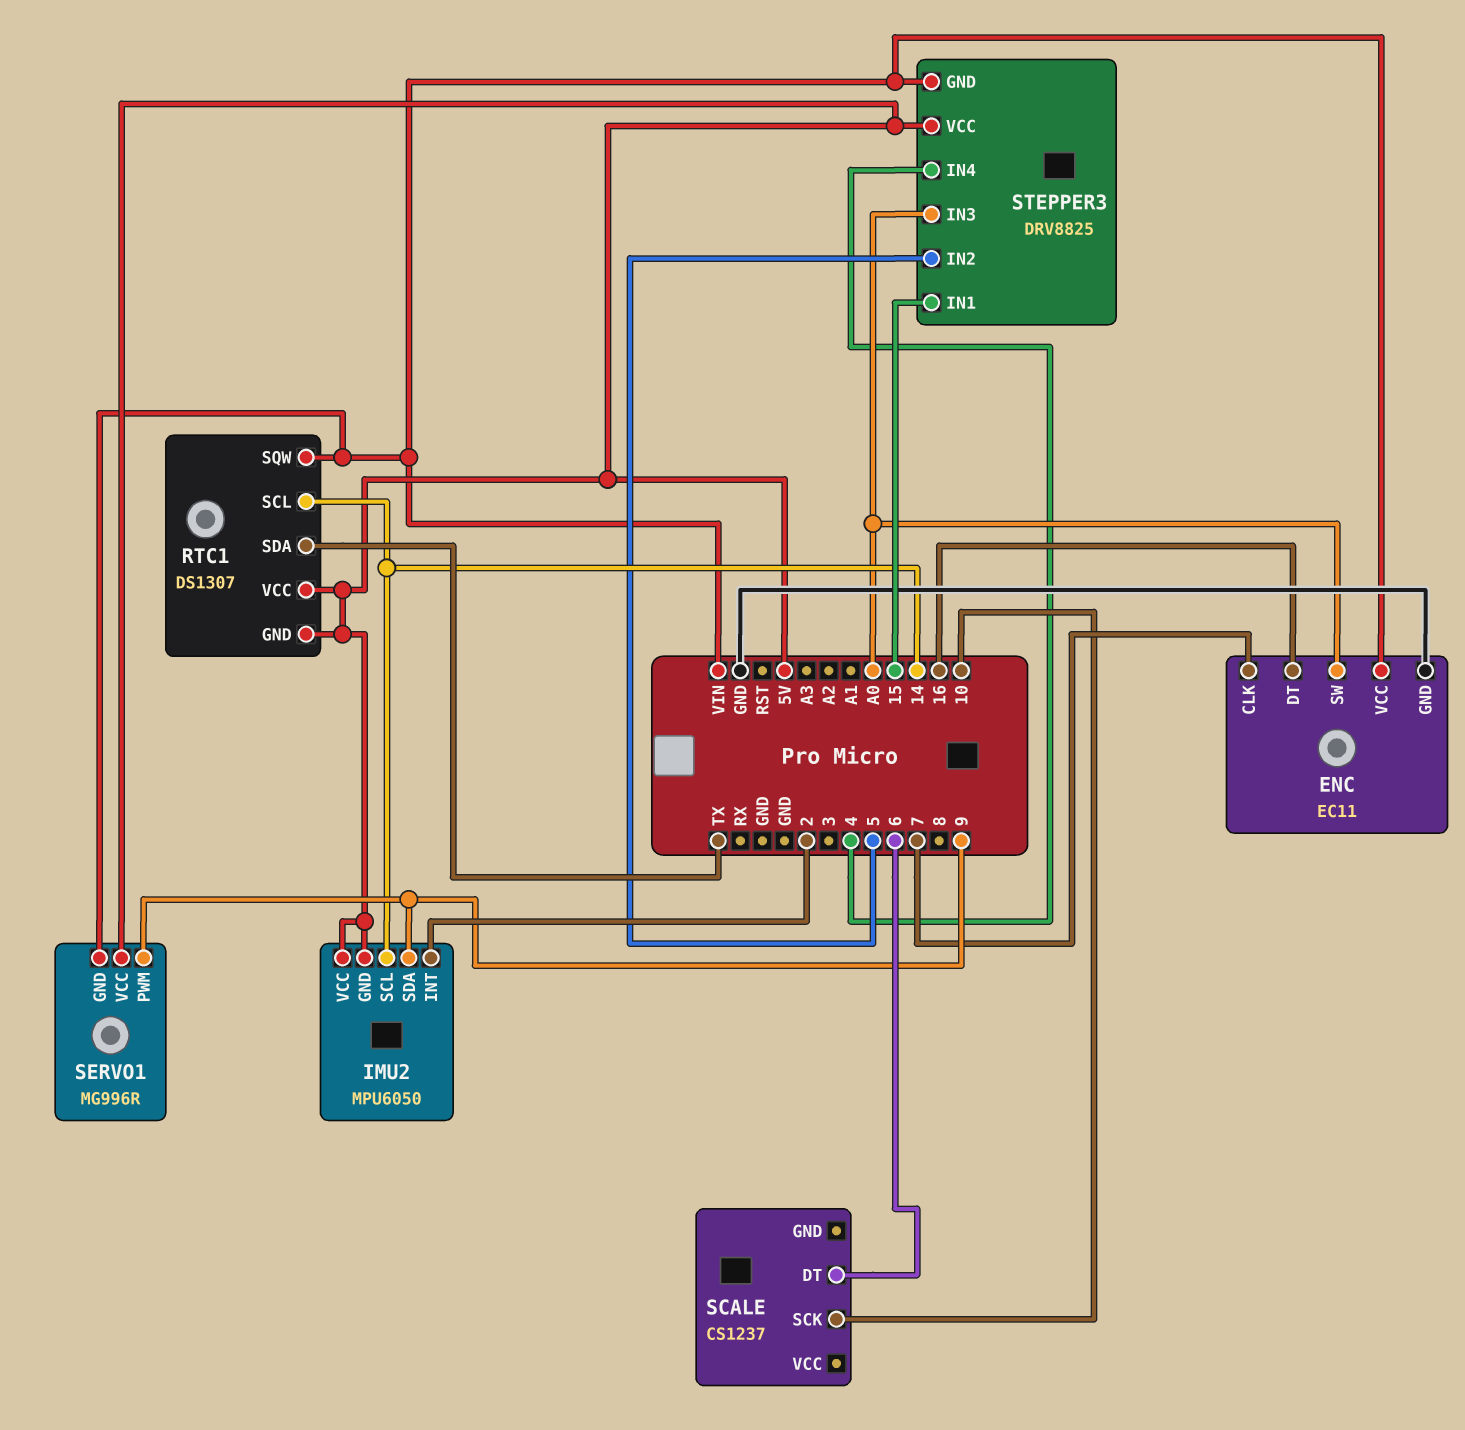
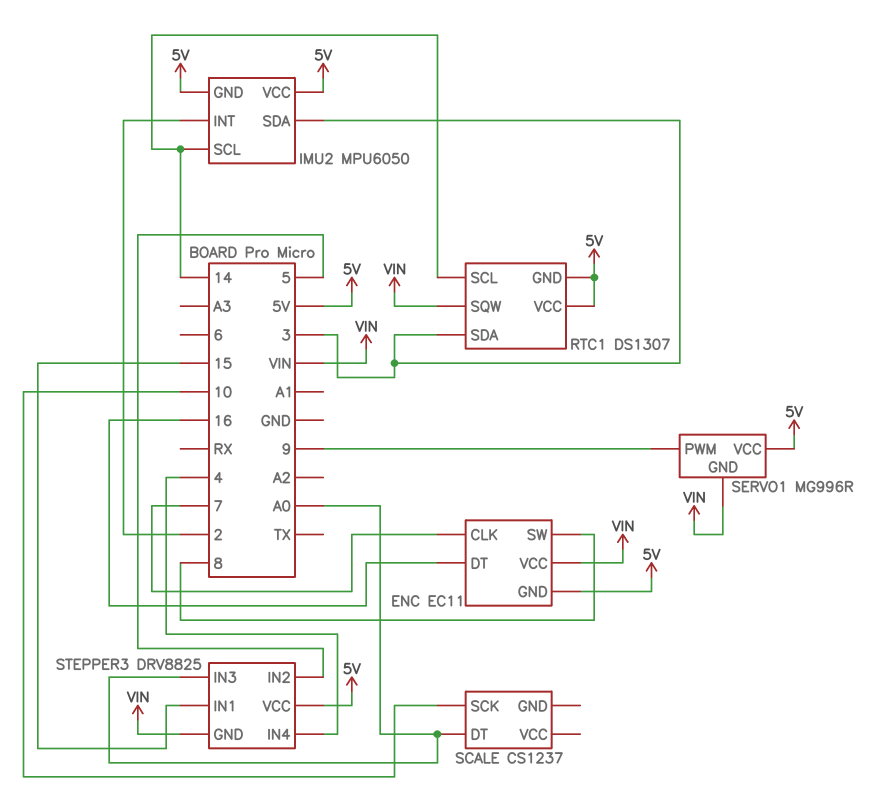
ENC pin GND: GND -> 5V
ENC pin SW: A0 -> 8
IMU2 pin SDA: 9 -> 3
RTC1 pin SDA: TX -> 3
SCALE pin DT: 6 -> A0

